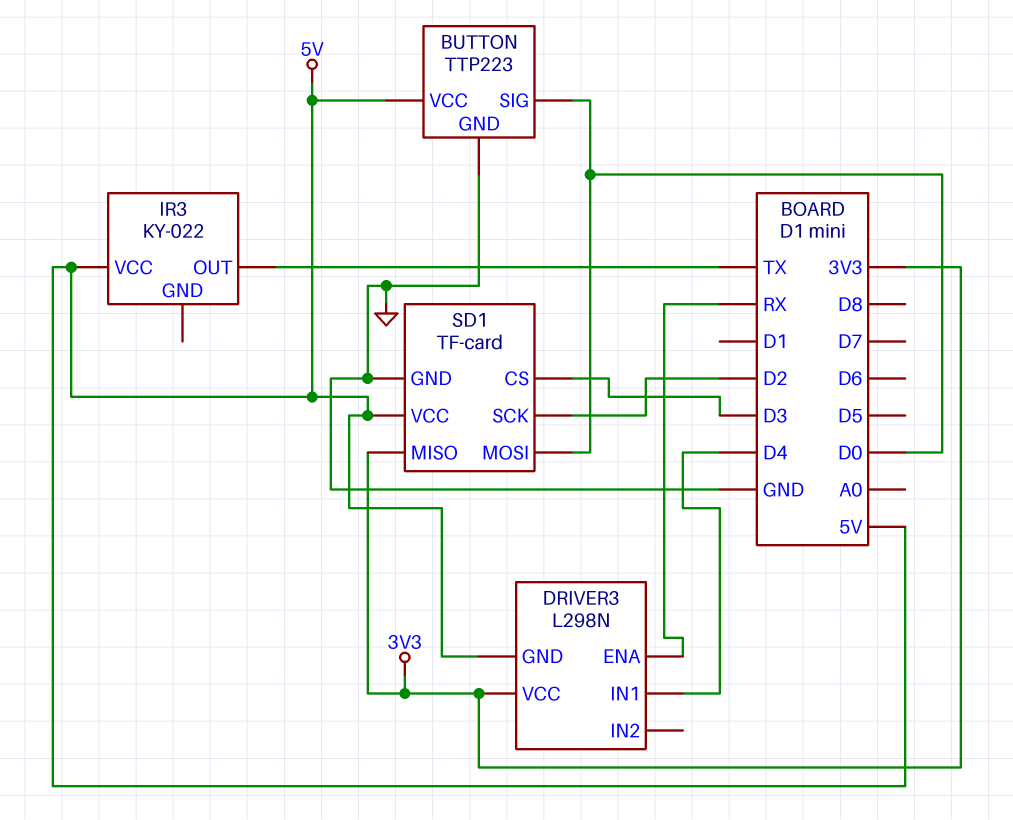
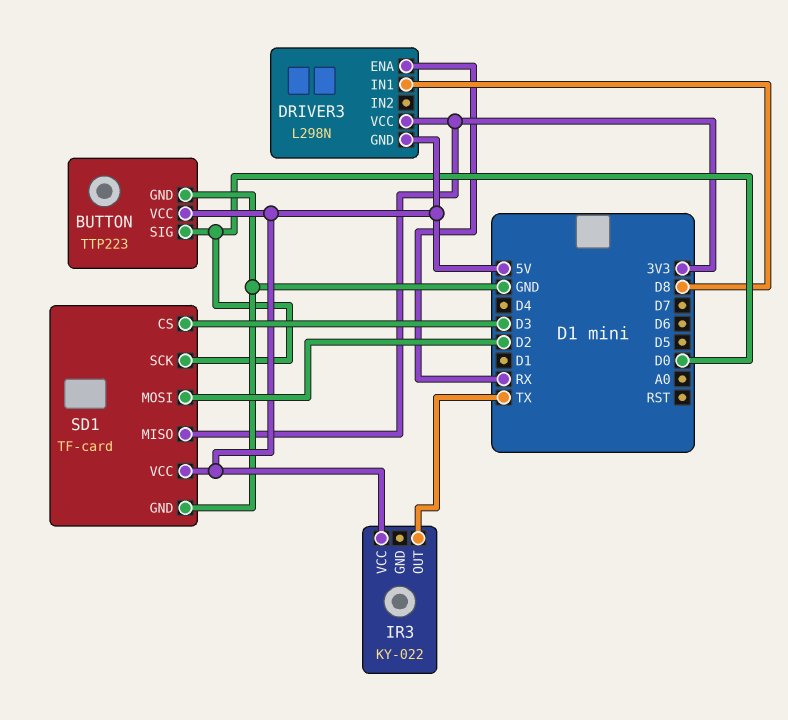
DRIVER3 pin IN1: D4 -> D8
SD1 pin MOSI: D0 -> D2
SD1 pin SCK: D2 -> D0

